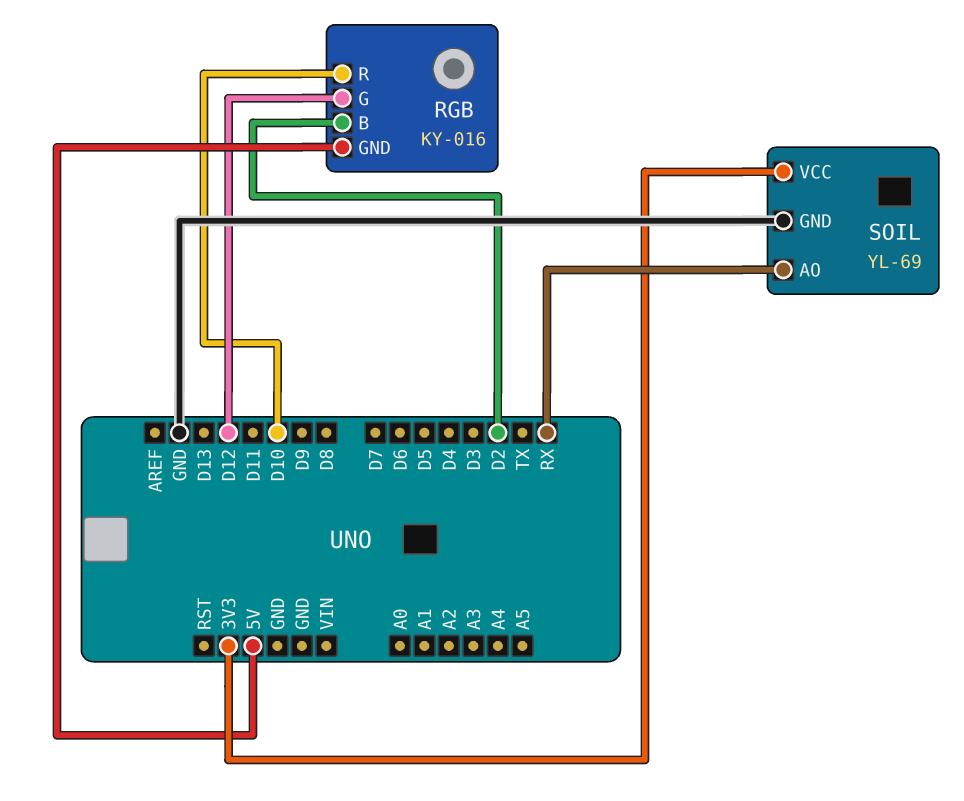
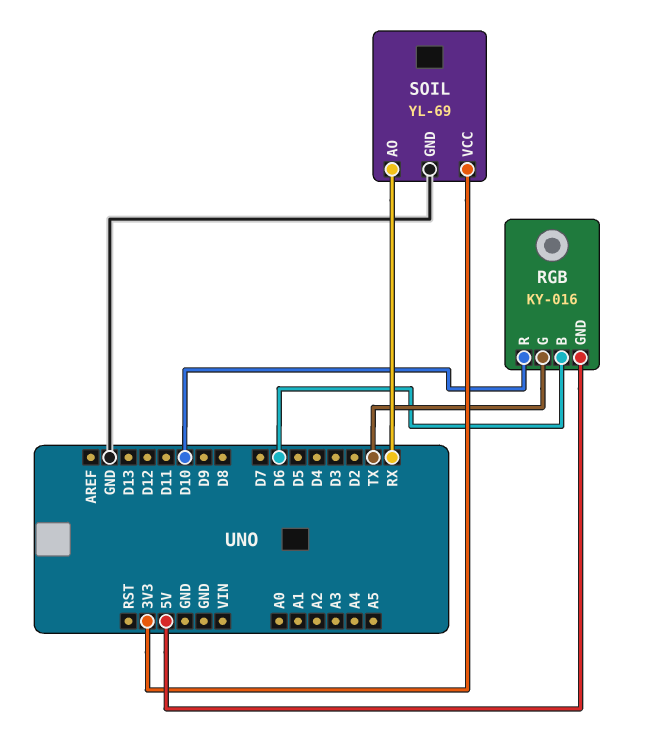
RGB pin B: D2 -> D6
RGB pin G: D12 -> TX

